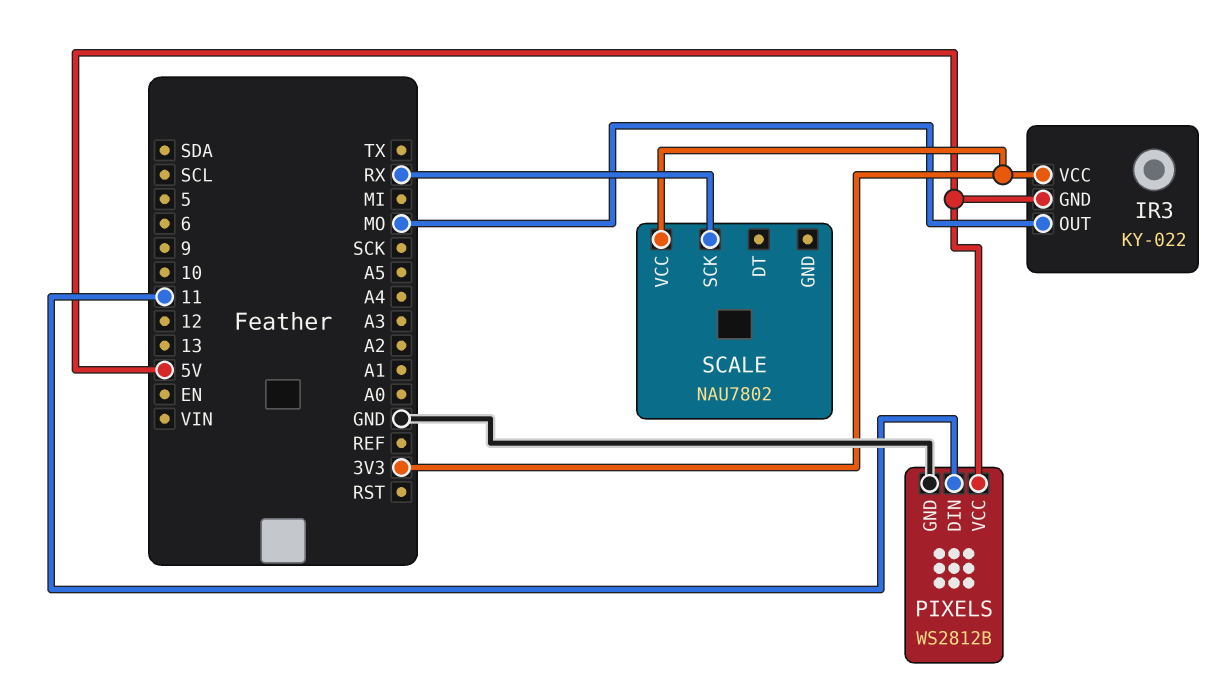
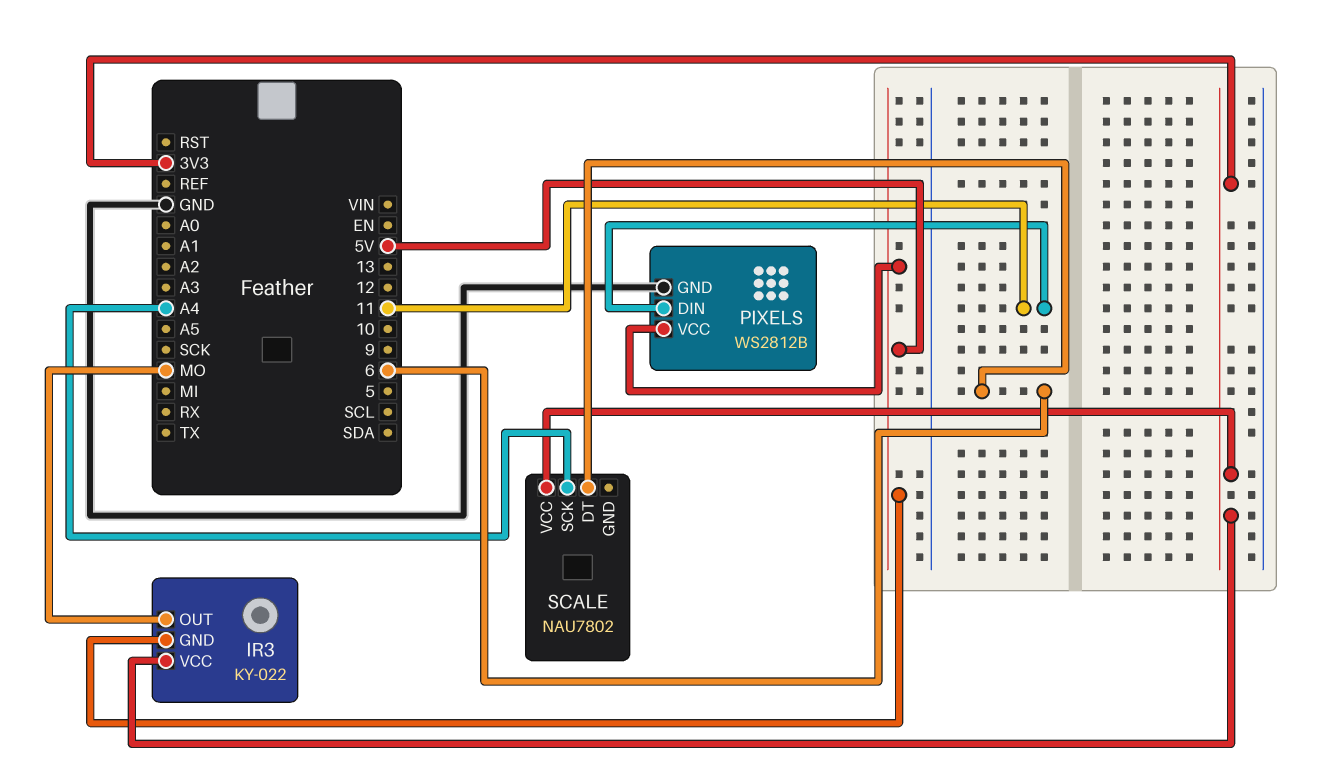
SCALE pin DT: none -> 6
SCALE pin SCK: RX -> A4

